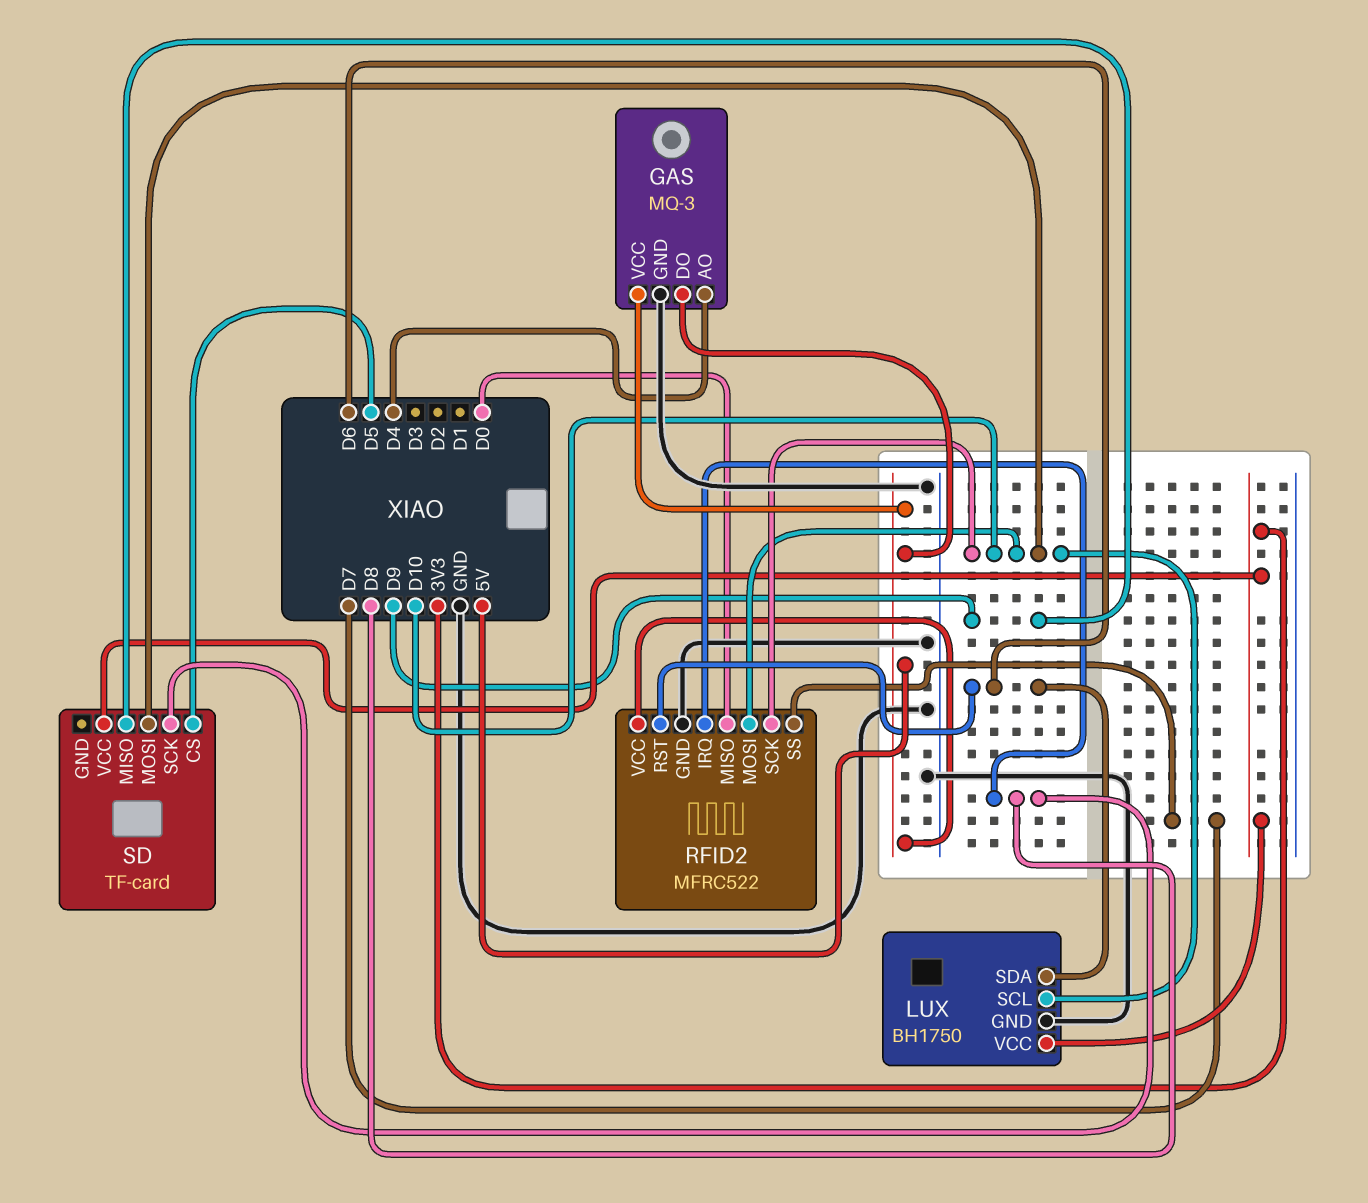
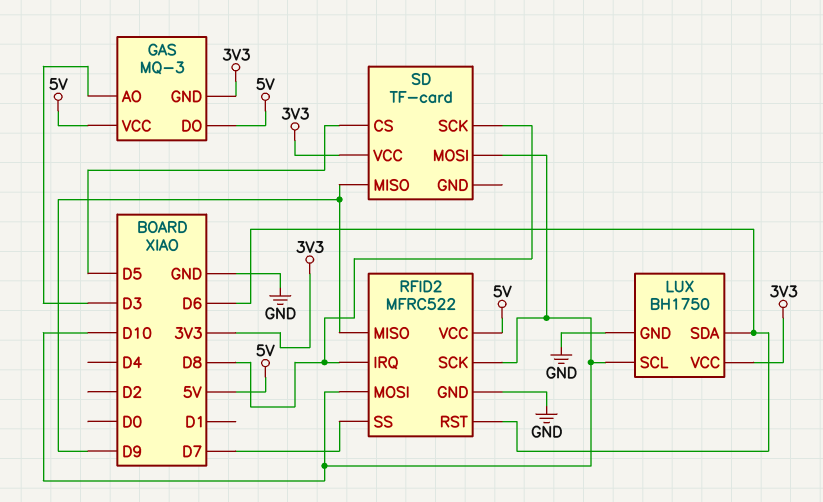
GAS pin AO: D4 -> D3
GAS pin GND: GND -> 3V3
RFID2 pin MISO: D0 -> D9

